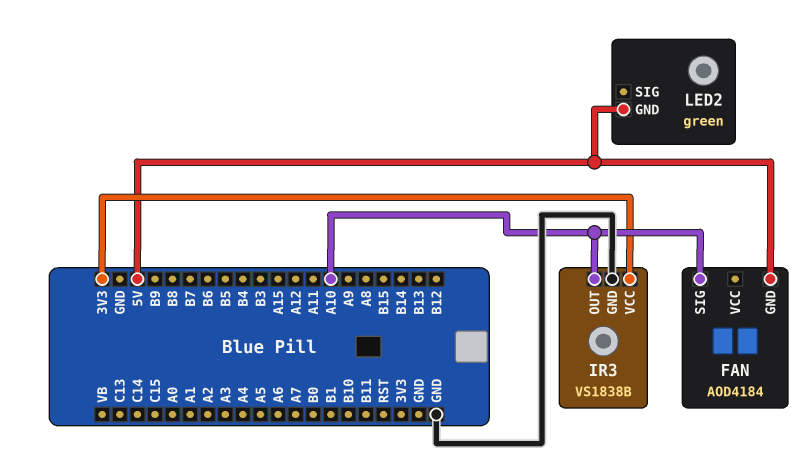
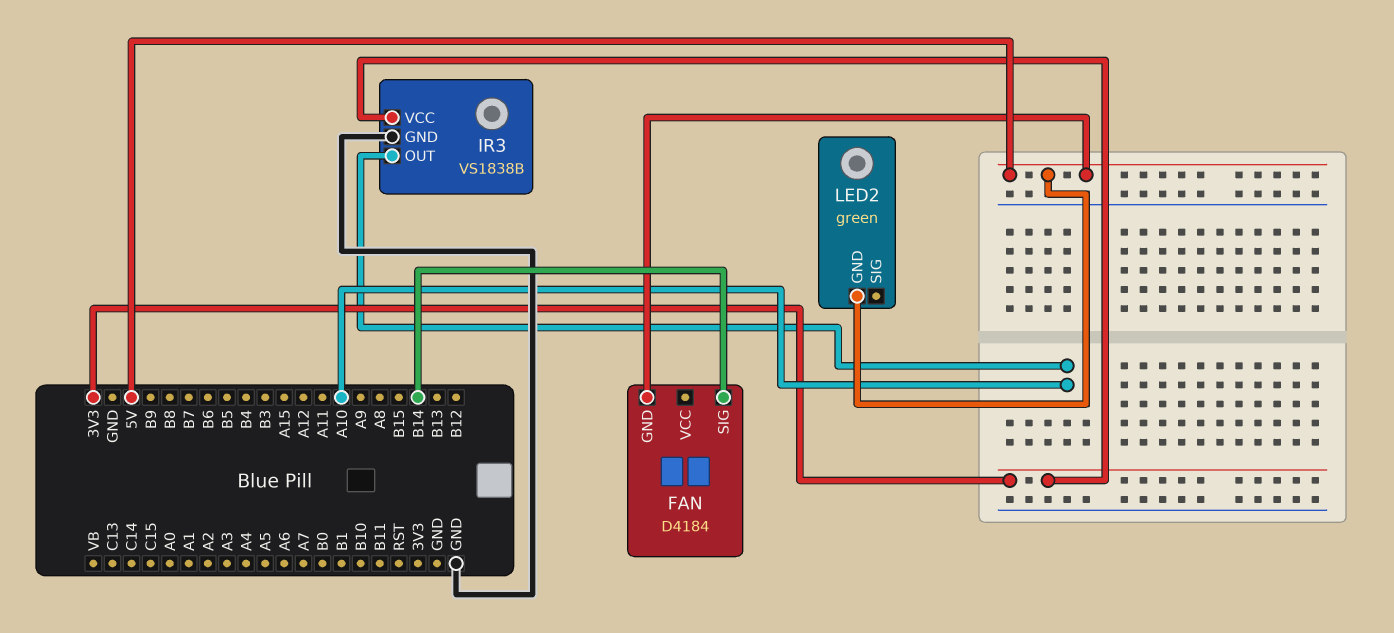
FAN: AOD4184 -> D4184
FAN pin SIG: A10 -> B14

